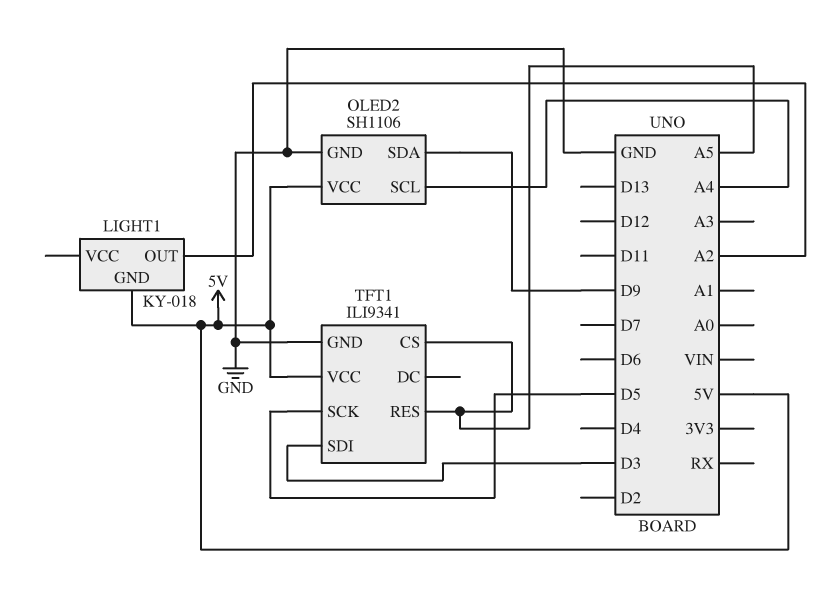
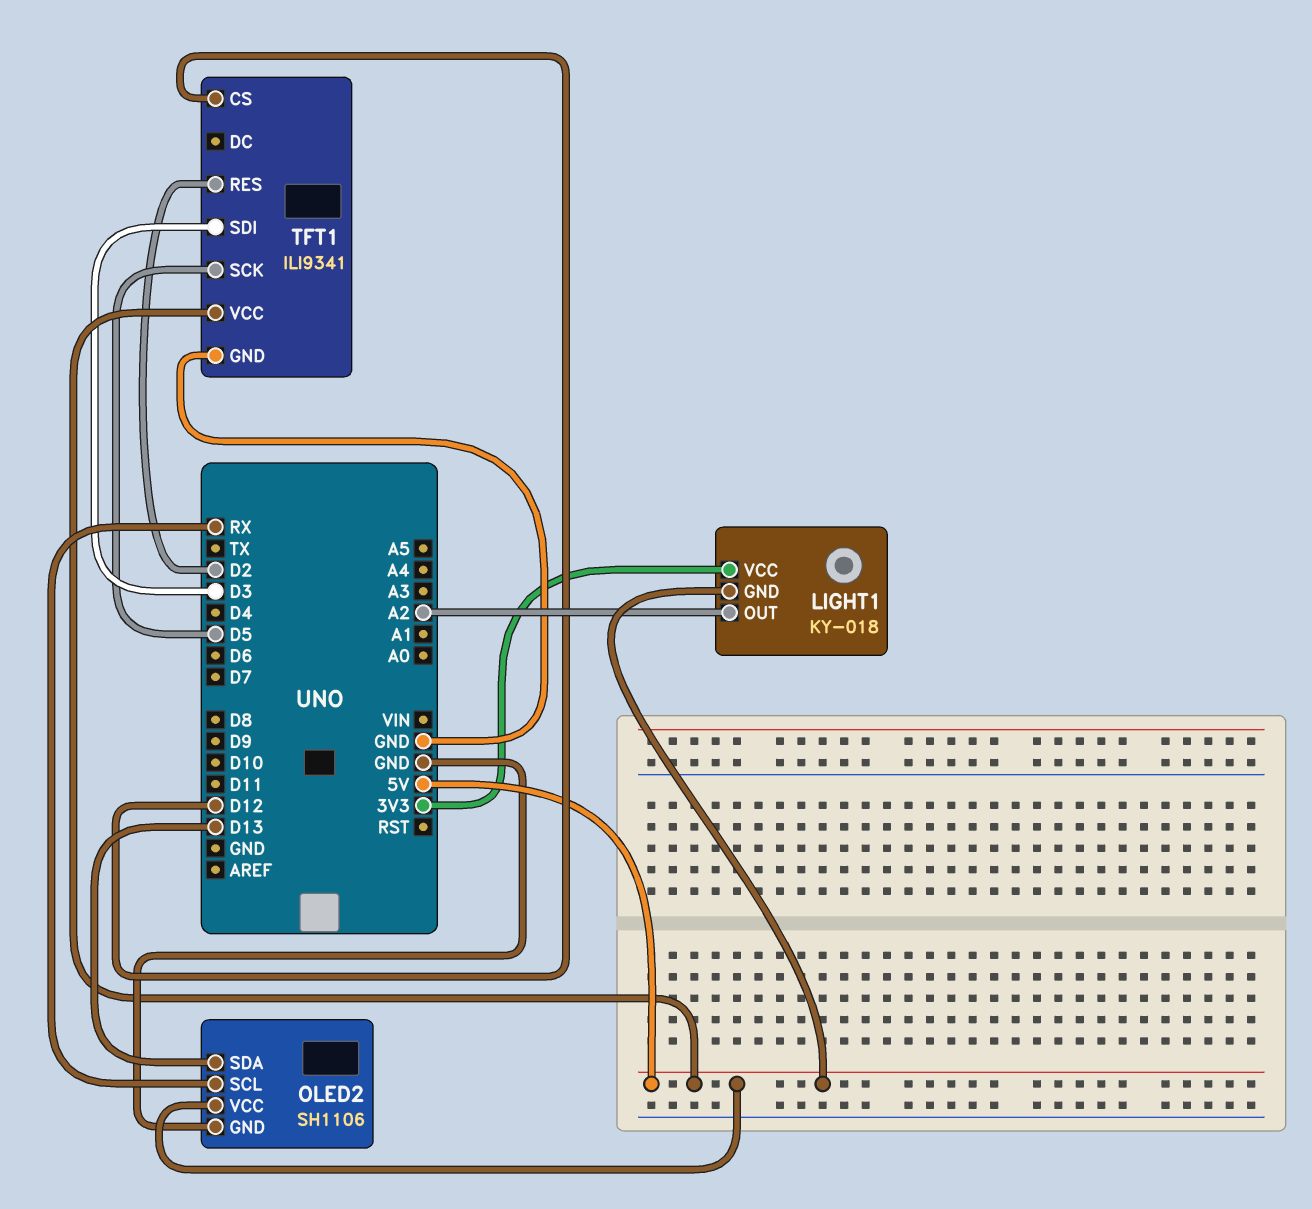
LIGHT1 pin VCC: none -> 3V3
OLED2 pin SCL: A4 -> RX
OLED2 pin SDA: D9 -> D13
TFT1 pin CS: A5 -> D12
TFT1 pin RES: A5 -> D2

